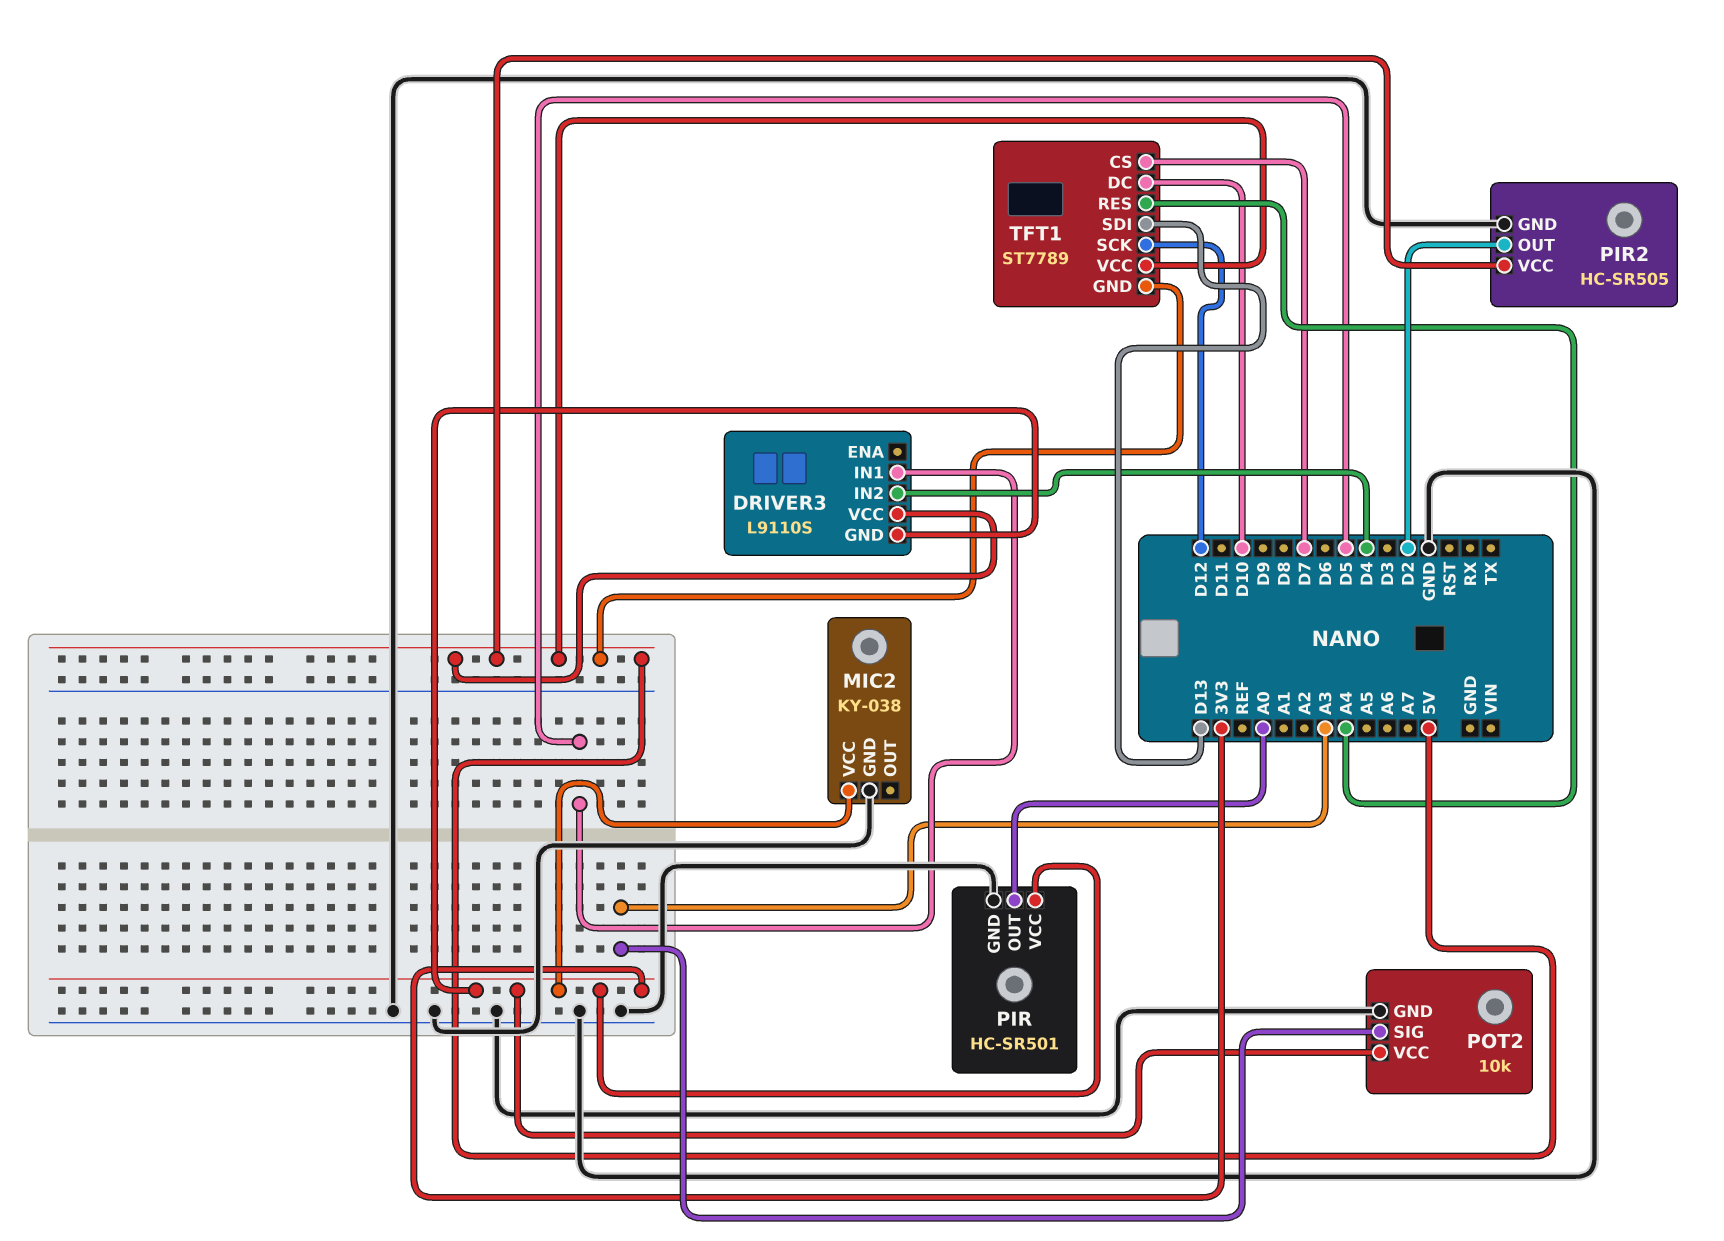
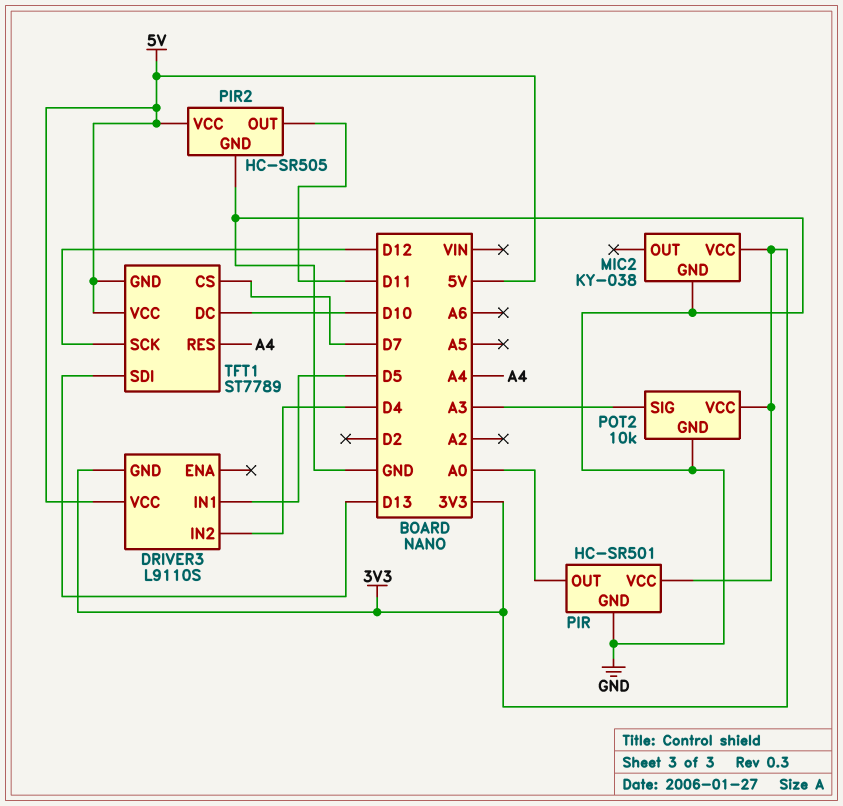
PIR2 pin OUT: D2 -> D11

